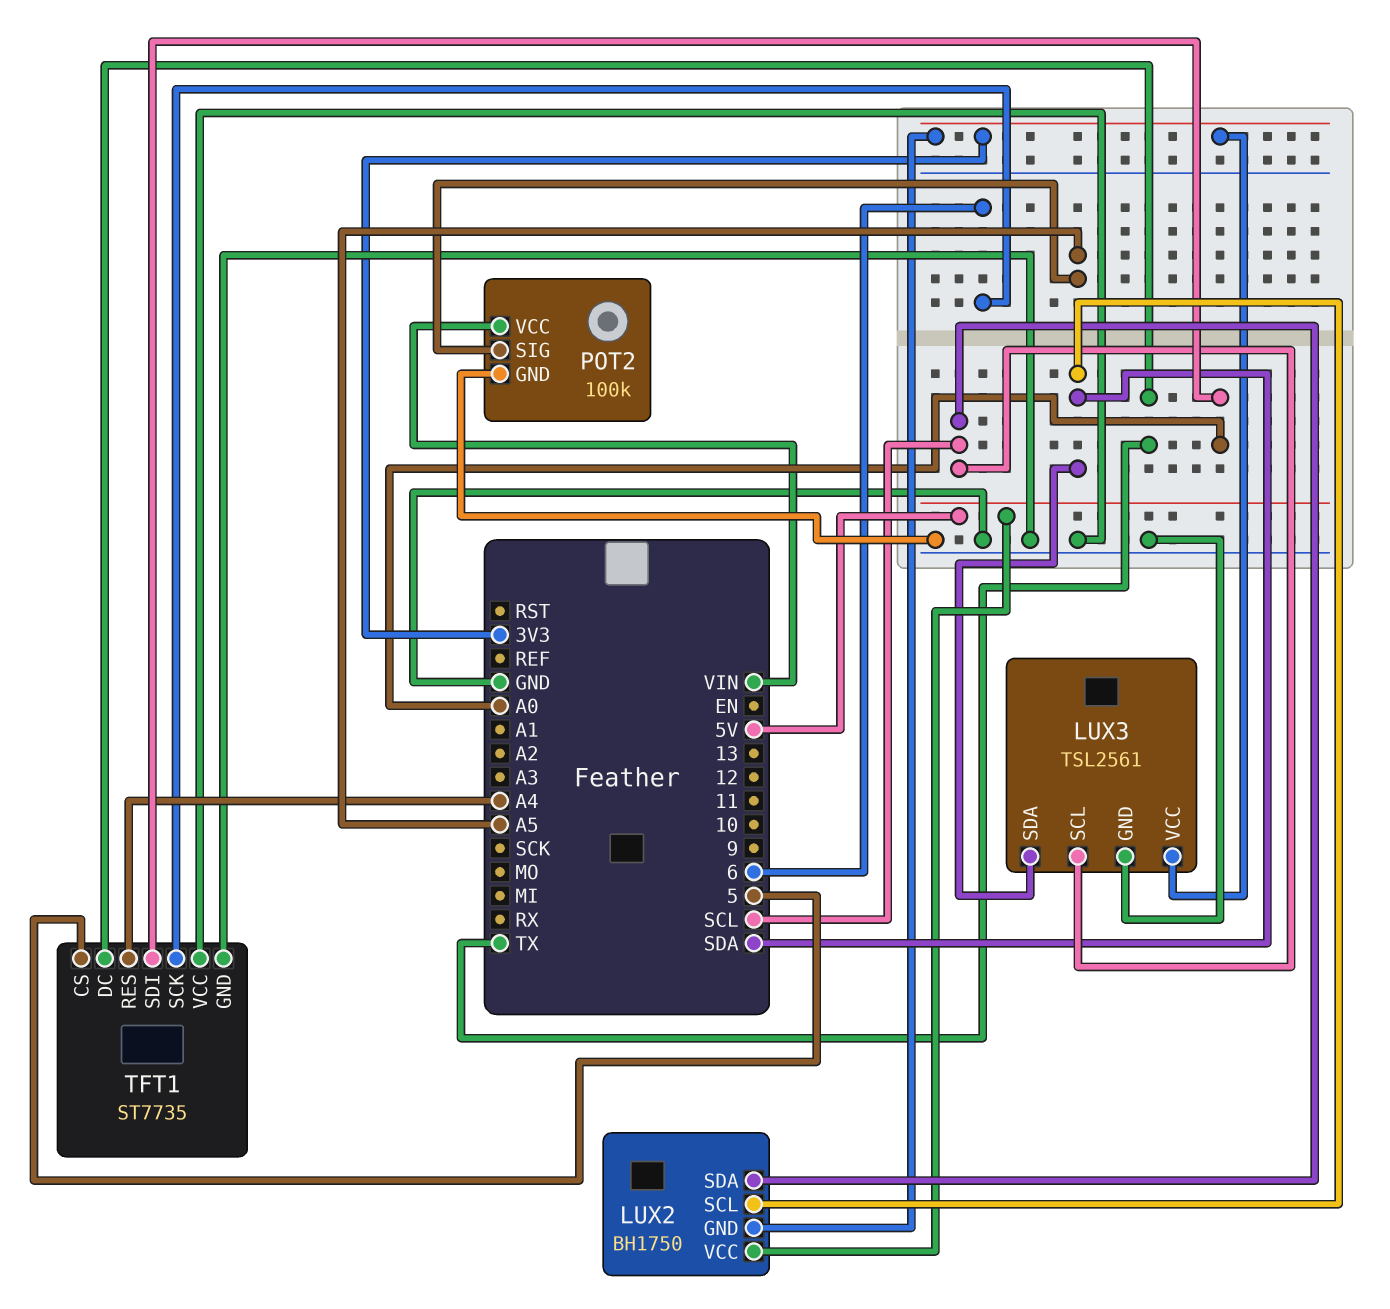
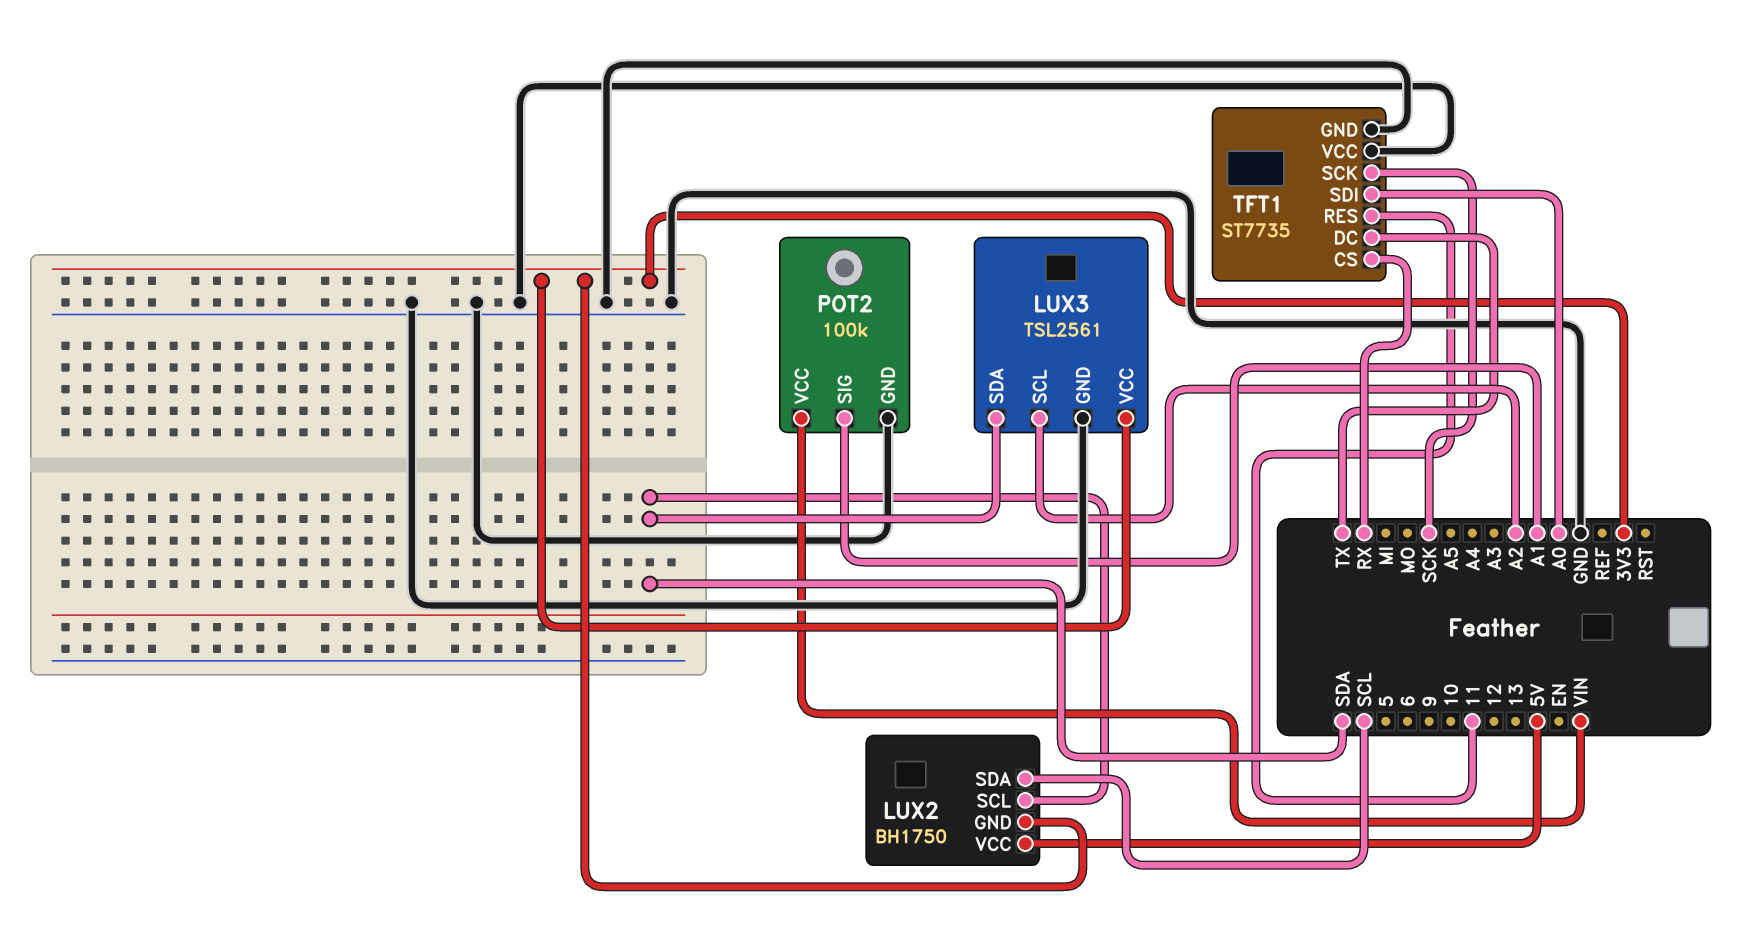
LUX3 pin SCL: SCL -> A2
POT2 pin SIG: A5 -> A1
TFT1 pin CS: 5 -> RX
TFT1 pin RES: A4 -> 11
TFT1 pin SCK: 6 -> SCK

